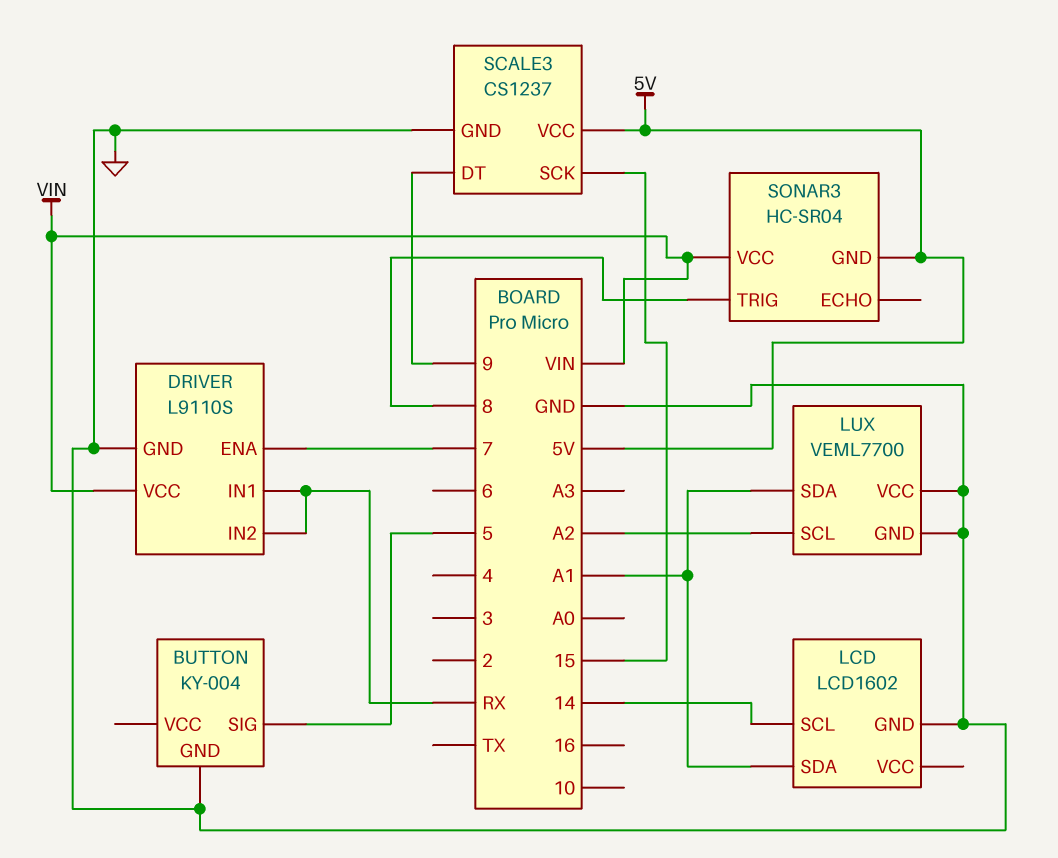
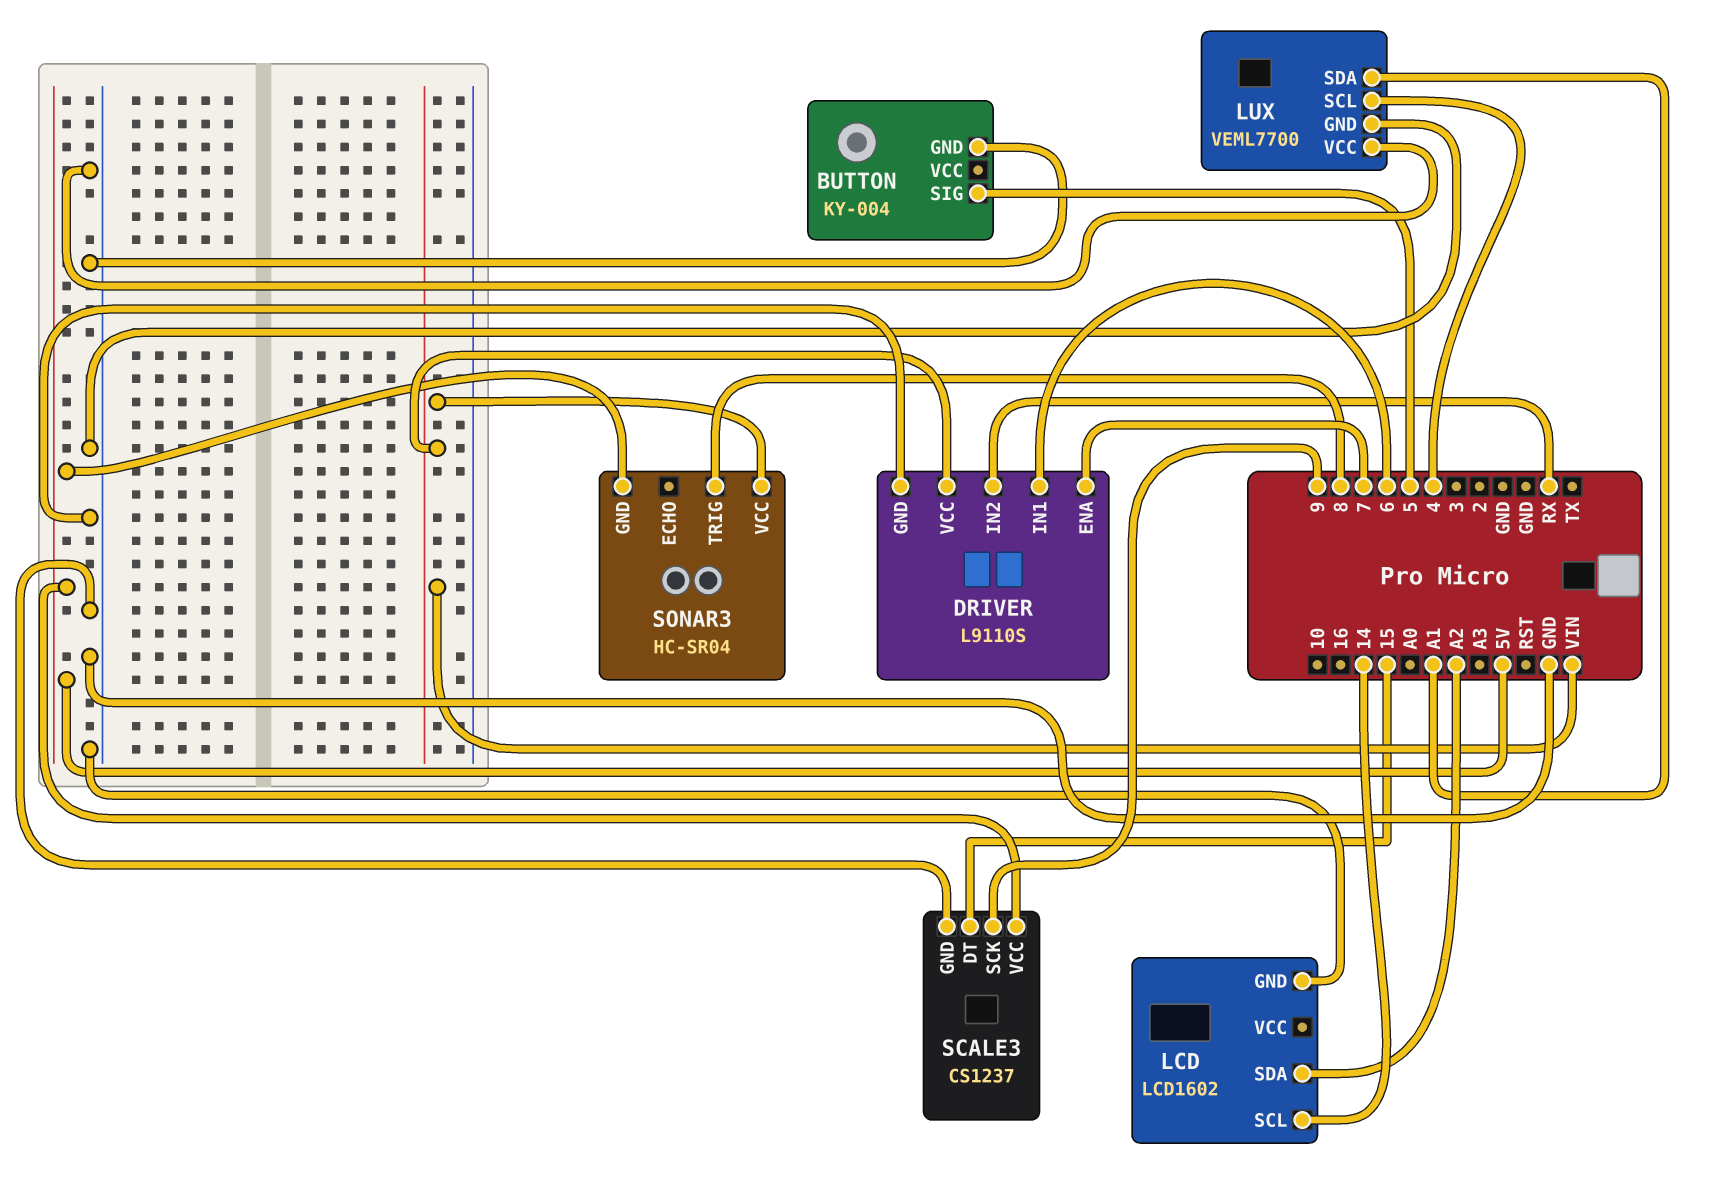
DRIVER pin IN1: RX -> 6
LCD pin SDA: A1 -> A2
LUX pin SCL: A2 -> 4
SCALE3 pin DT: 9 -> 15
SCALE3 pin SCK: 15 -> 9

